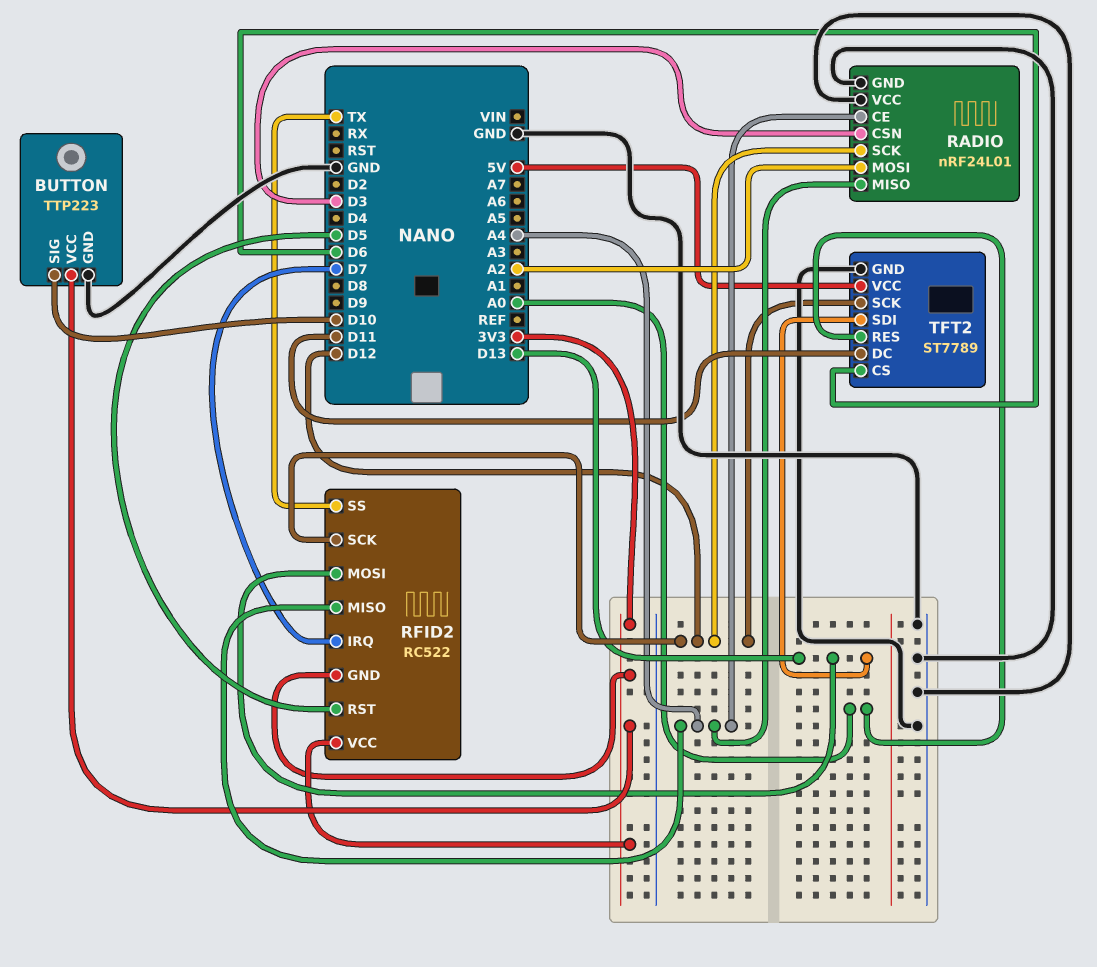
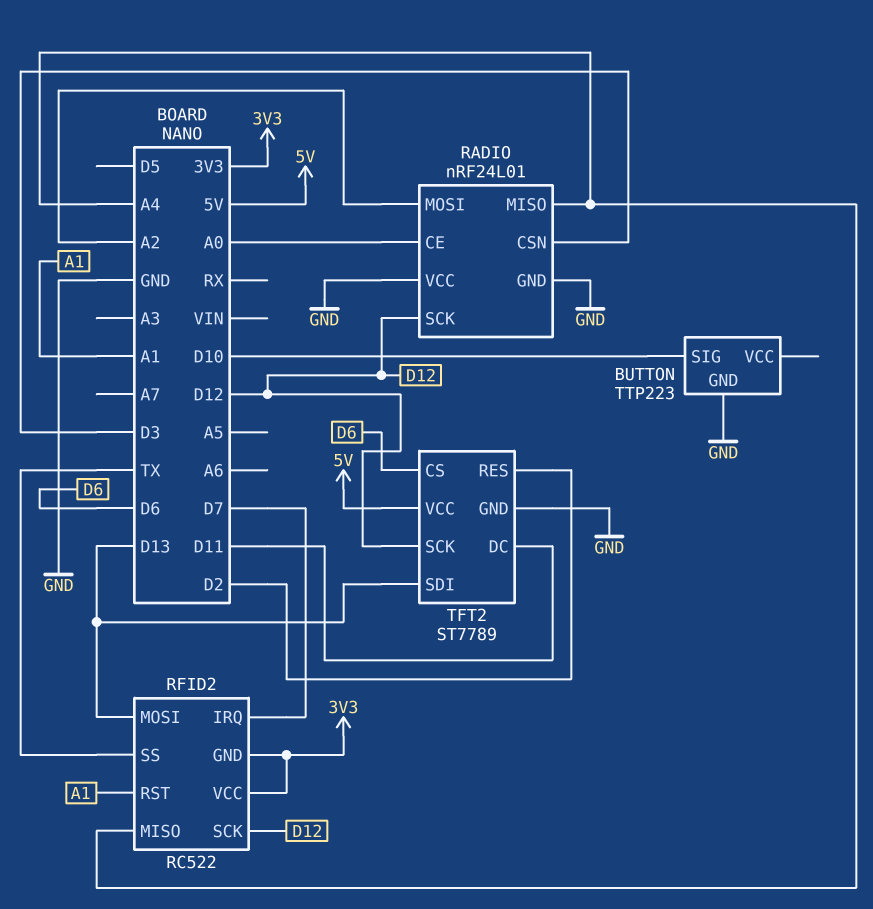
BUTTON pin VCC: 3V3 -> none
RADIO pin CE: A4 -> A0
RFID2 pin RST: D5 -> A1
TFT2 pin RES: A0 -> D2

